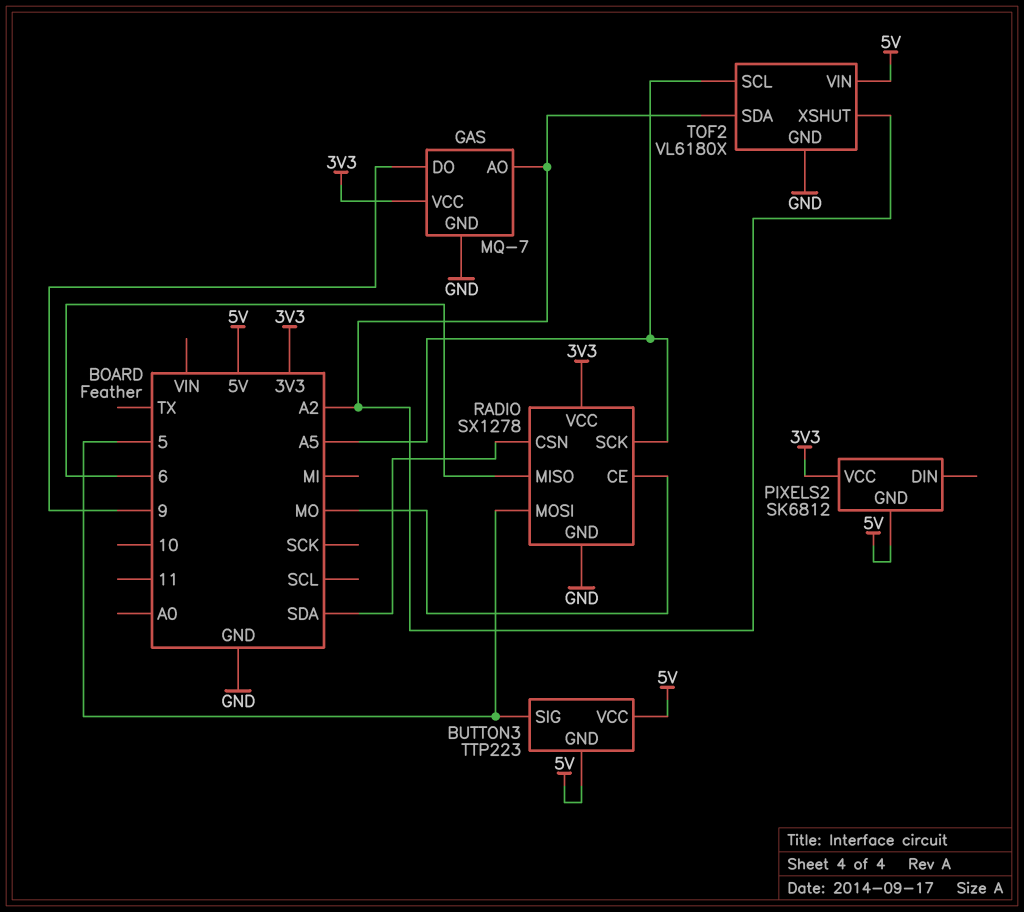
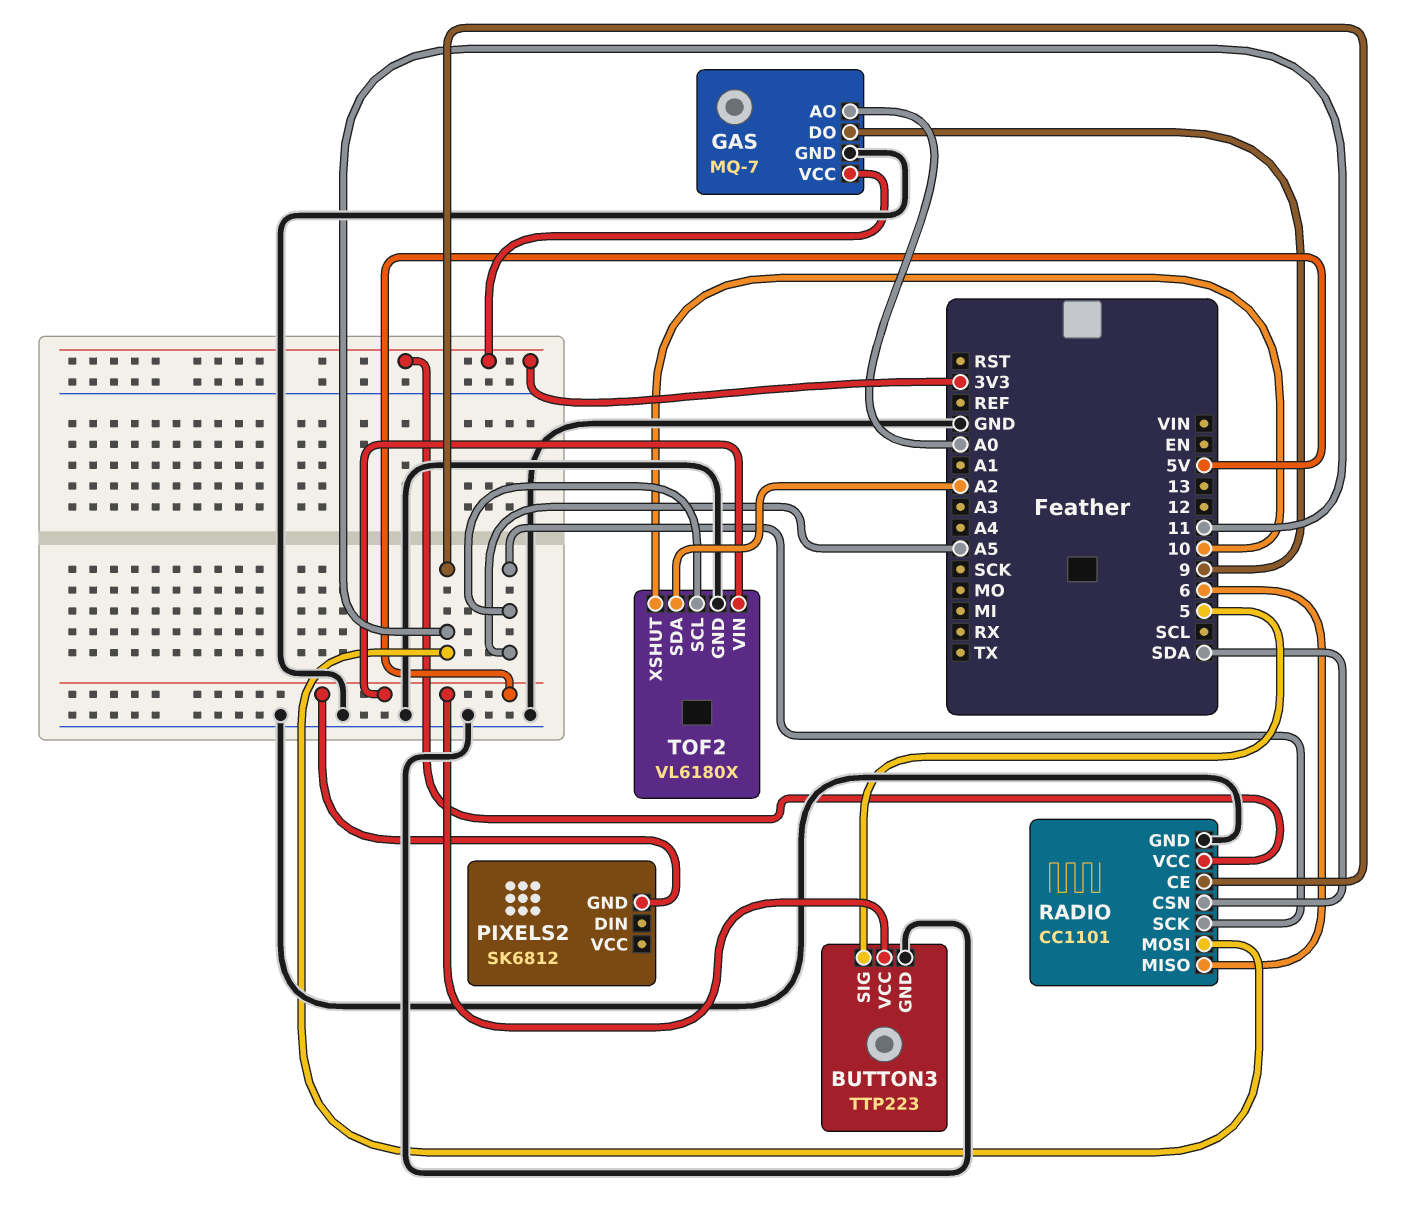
BUTTON3 pin GND: 5V -> GND
GAS pin AO: A2 -> A0
PIXELS2 pin VCC: 3V3 -> none
RADIO: SX1278 -> CC1101
RADIO pin CE: MO -> 11
RADIO pin MOSI: 5 -> 11
TOF2 pin XSHUT: A2 -> 10

